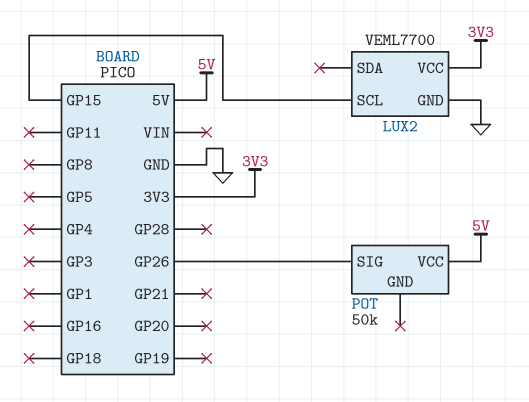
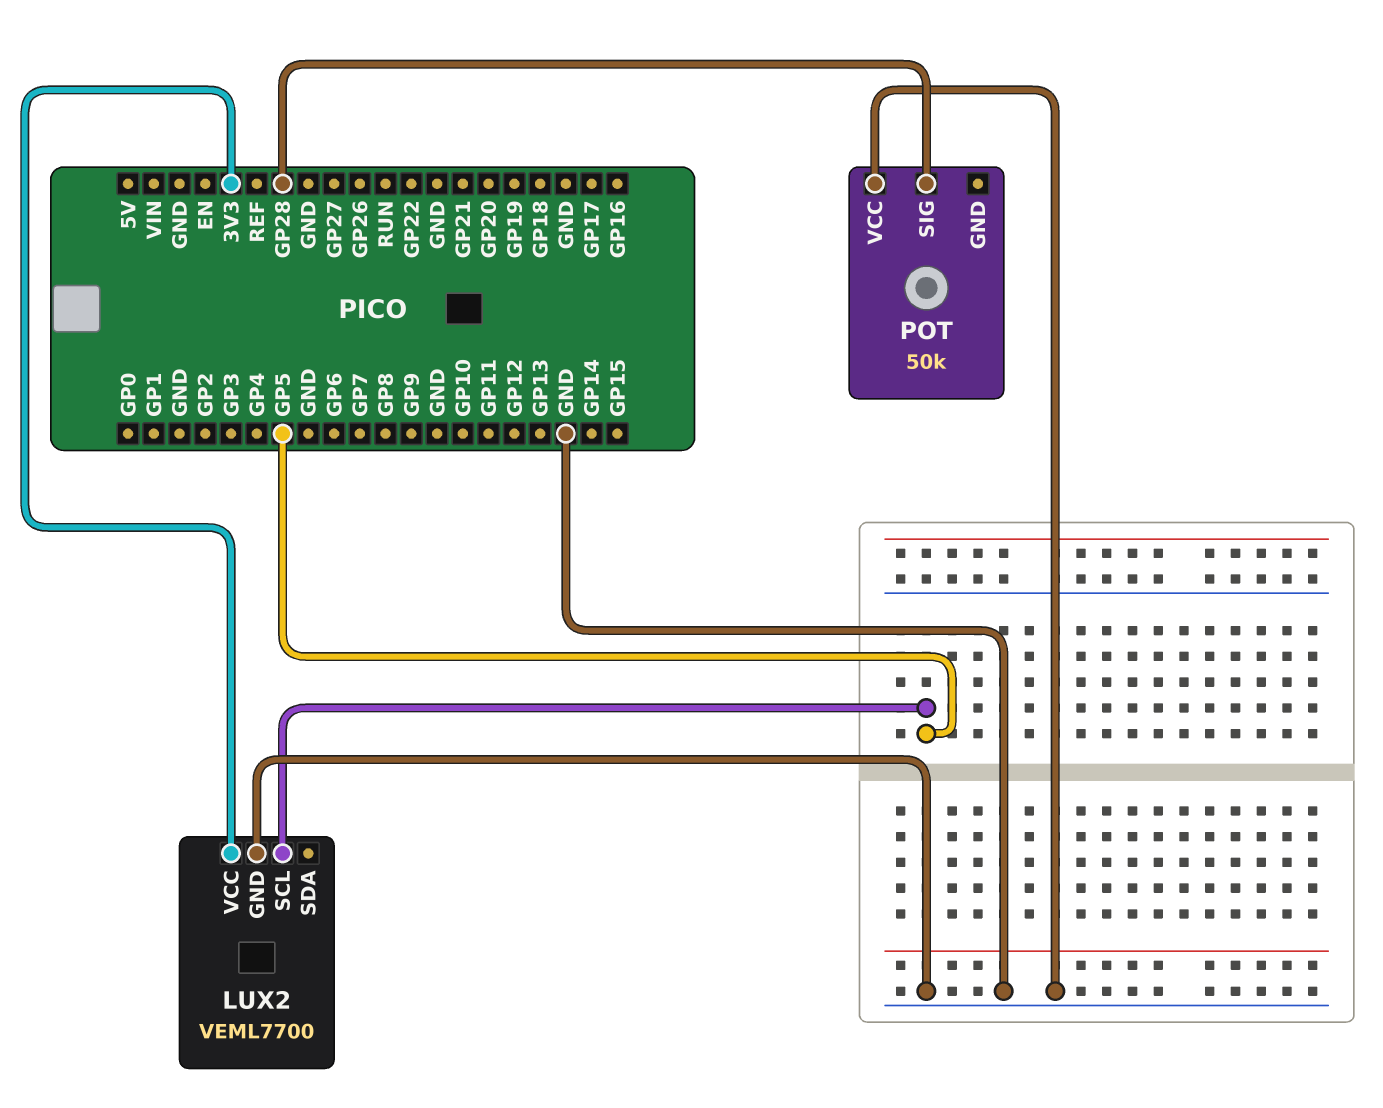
LUX2 pin SCL: GP15 -> GP5
POT pin SIG: GP26 -> GP28
POT pin VCC: 5V -> GND

